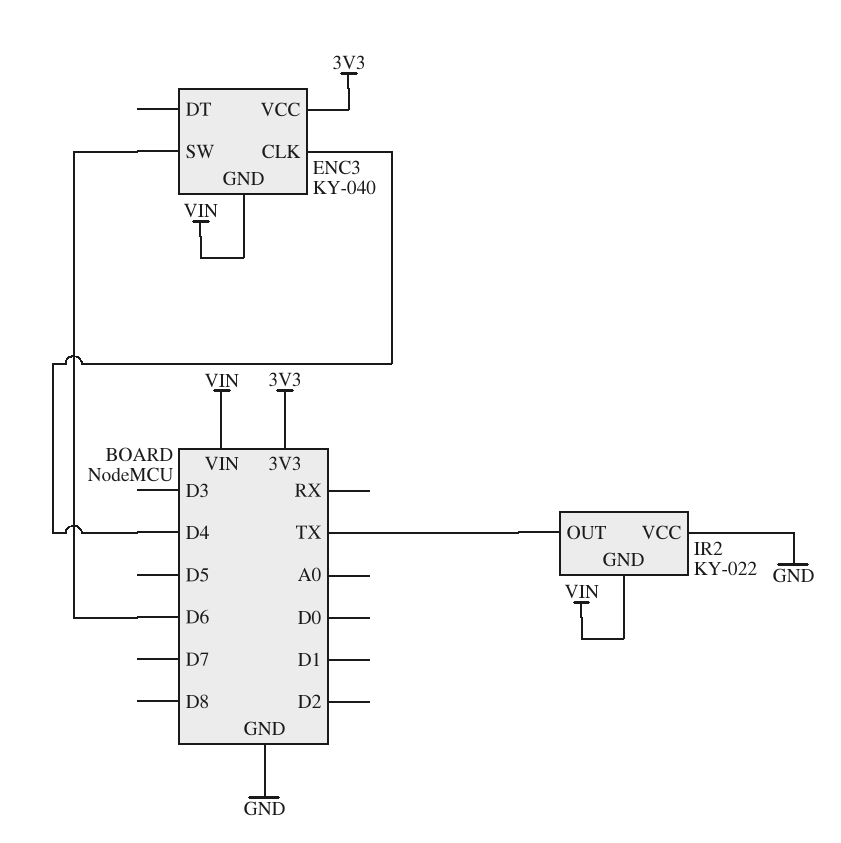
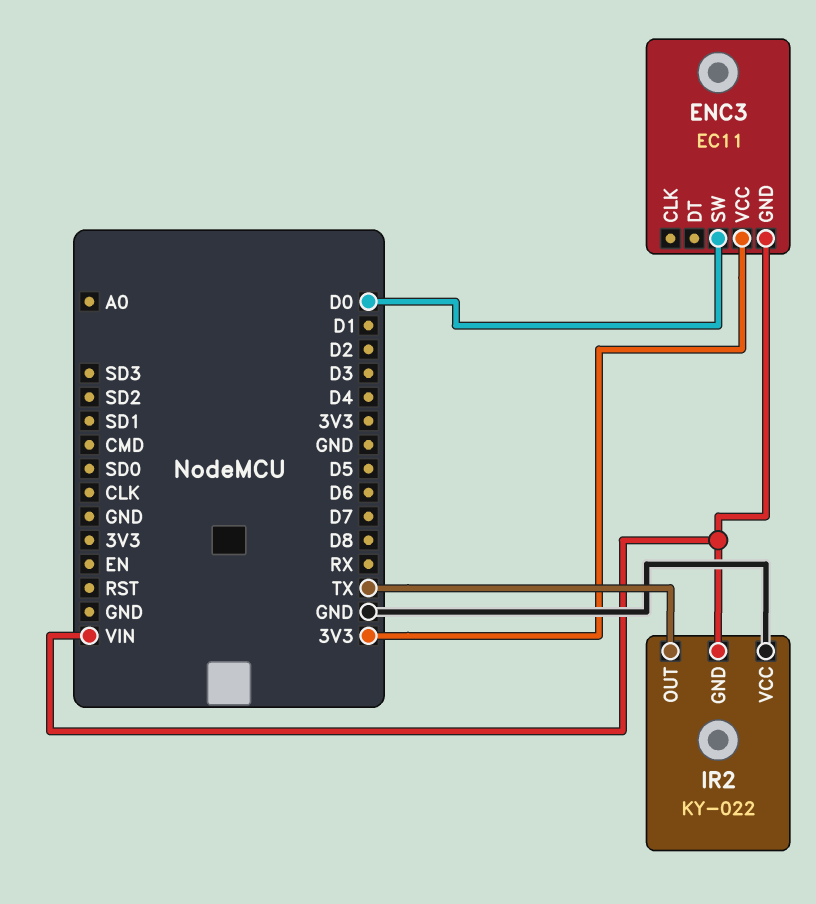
ENC3: KY-040 -> EC11
ENC3 pin CLK: D4 -> none
ENC3 pin SW: D6 -> D0

